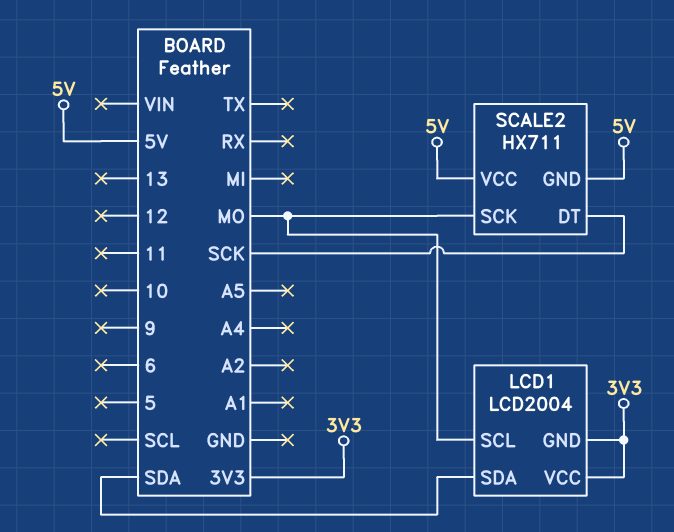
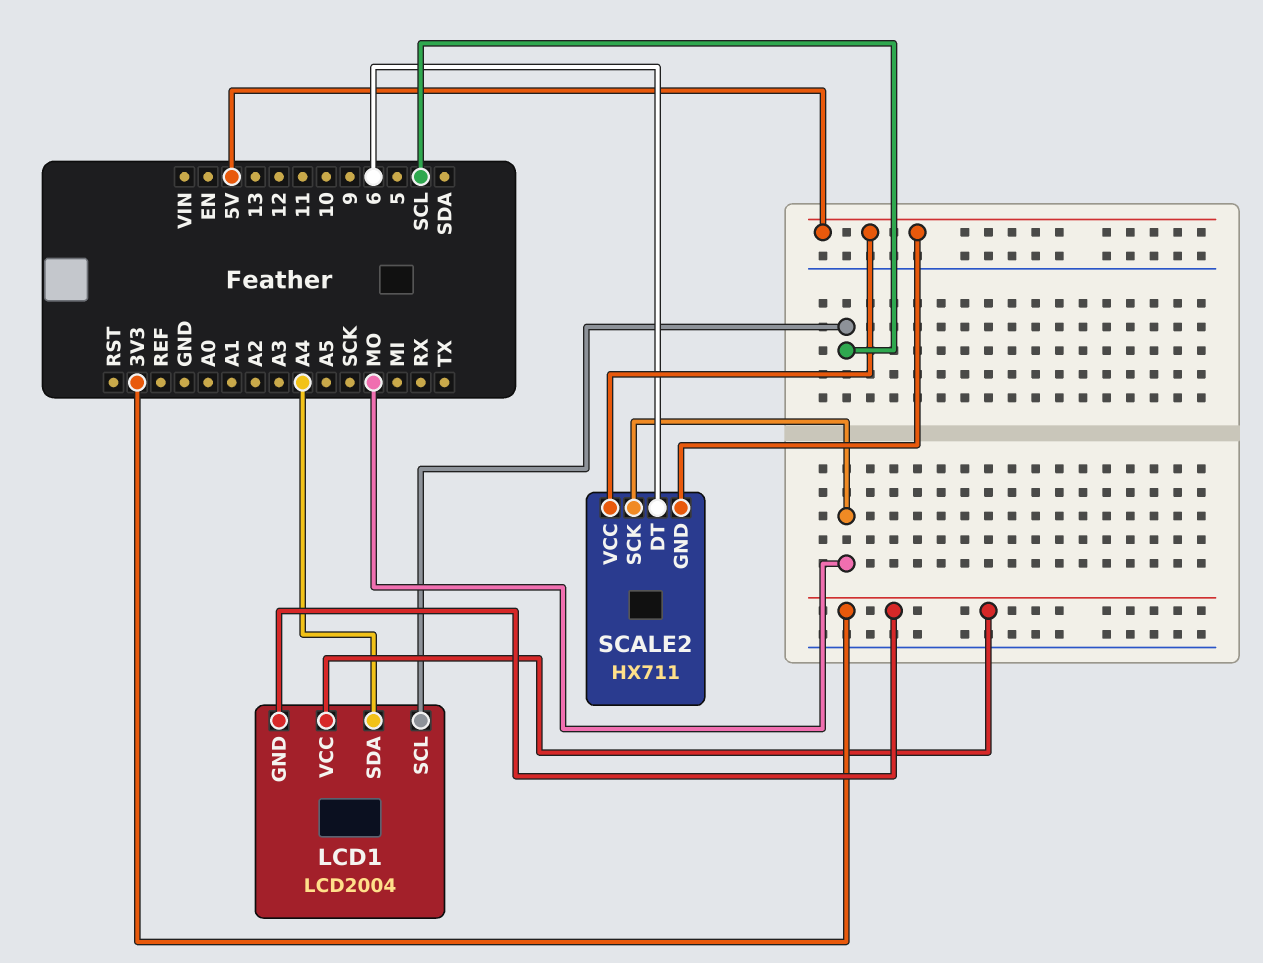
LCD1 pin SCL: MO -> SCL
LCD1 pin SDA: SDA -> A4
SCALE2 pin DT: SCK -> 6

